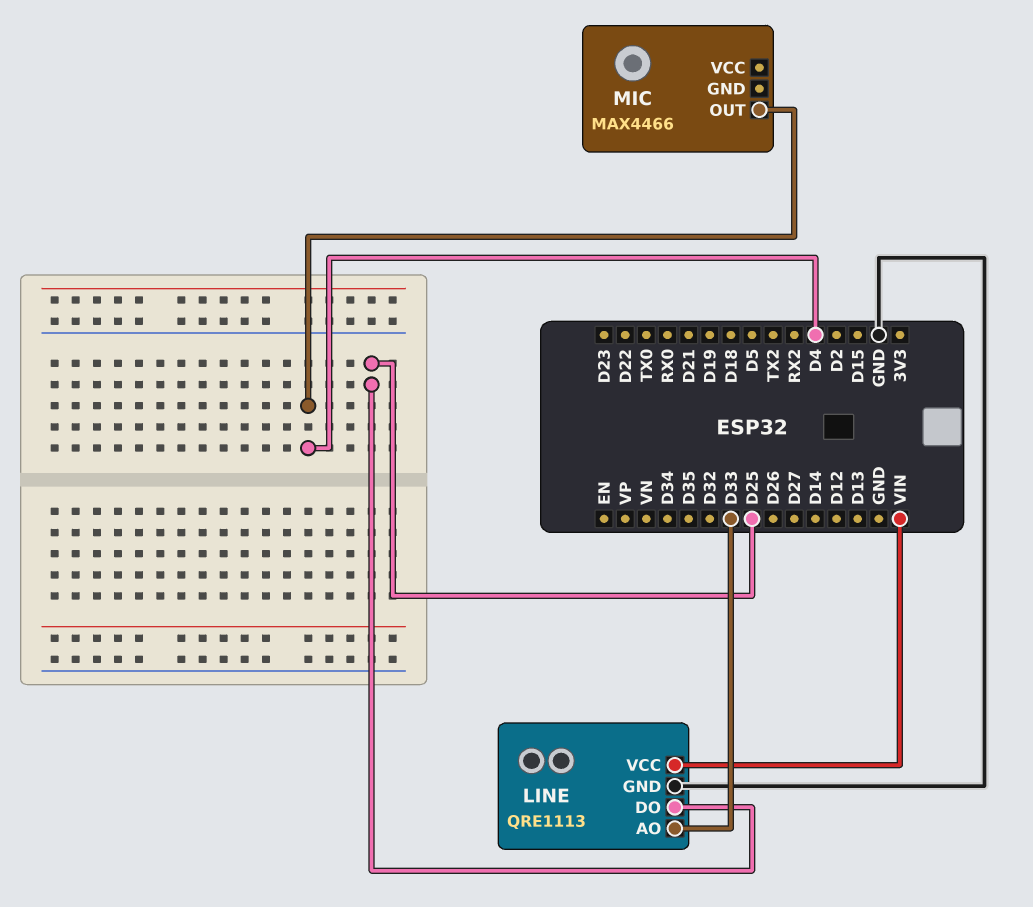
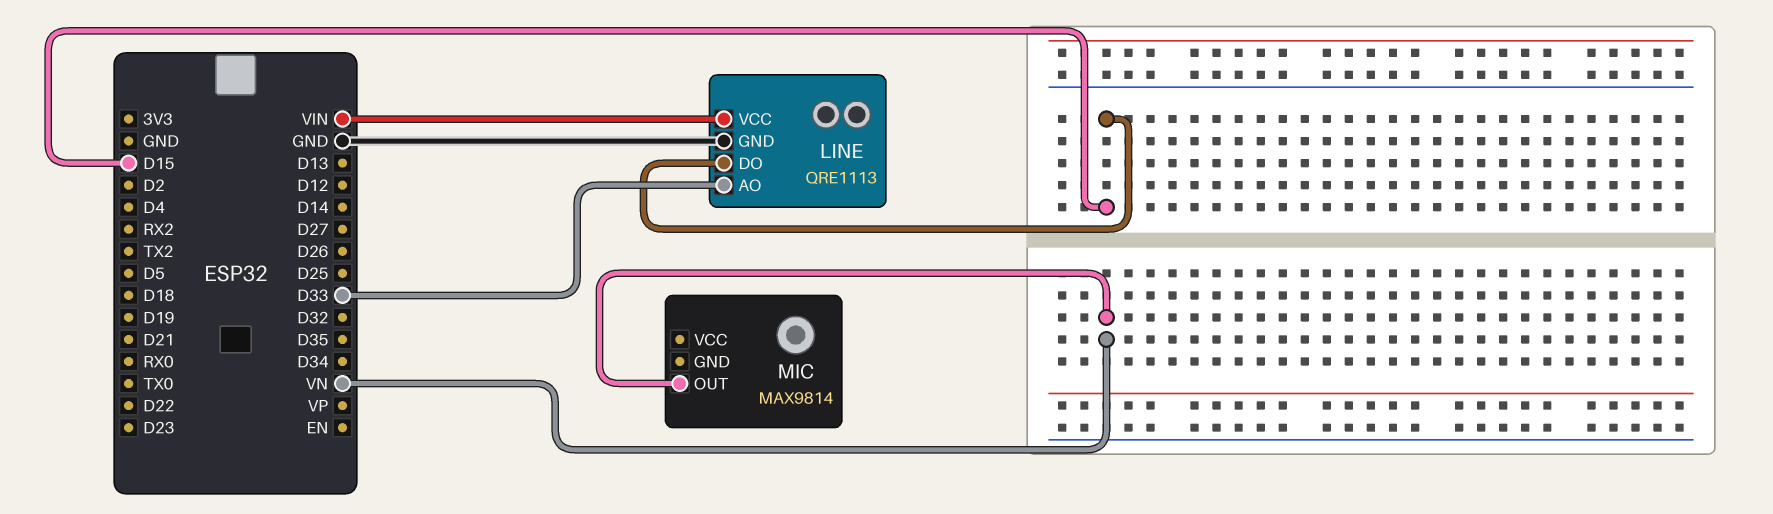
LINE pin DO: D25 -> D15
MIC: MAX4466 -> MAX9814
MIC pin OUT: D4 -> VN

